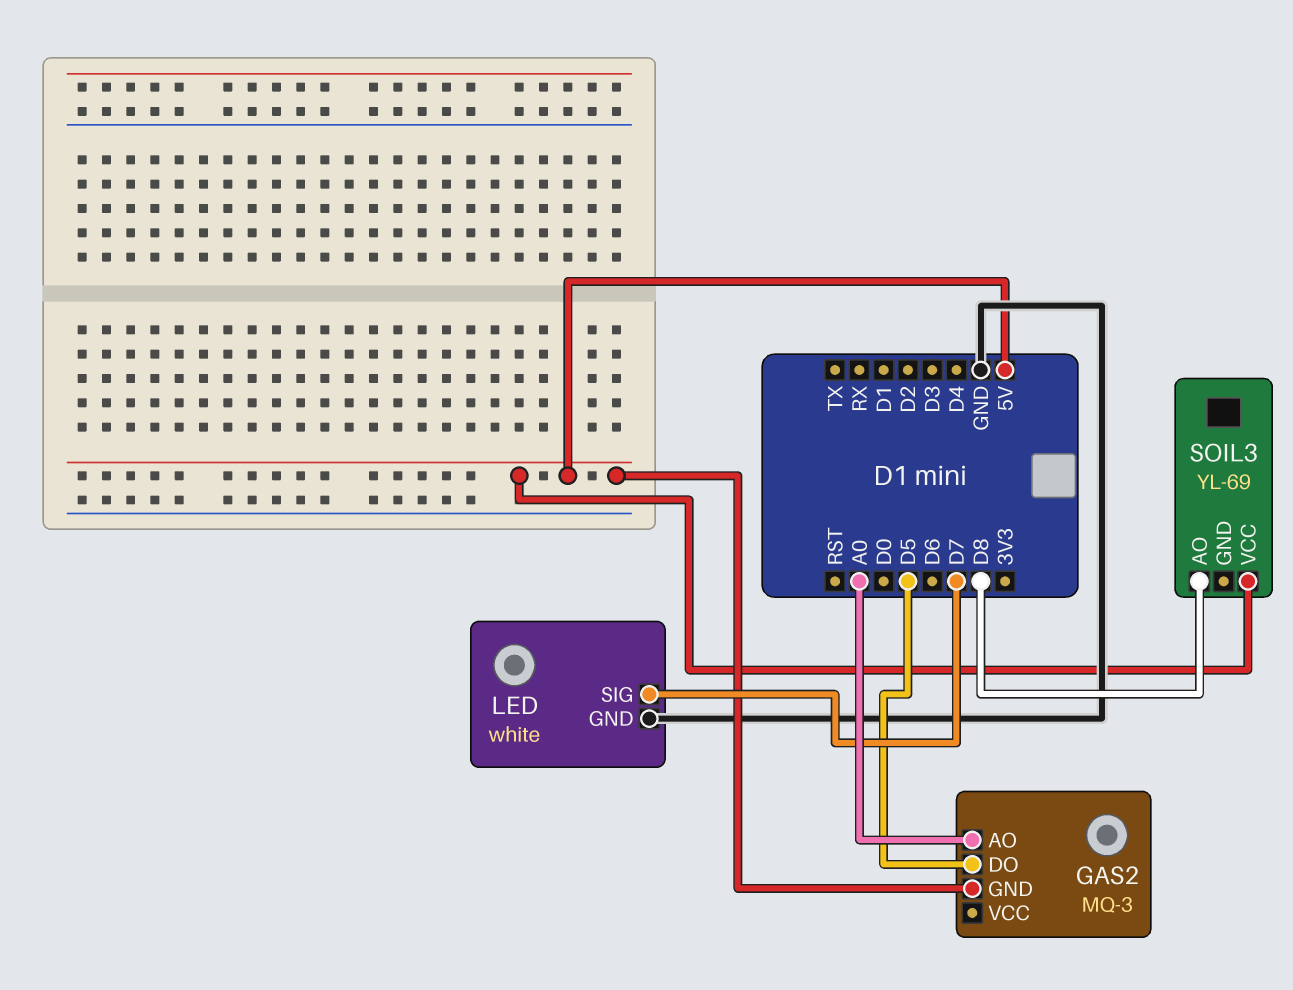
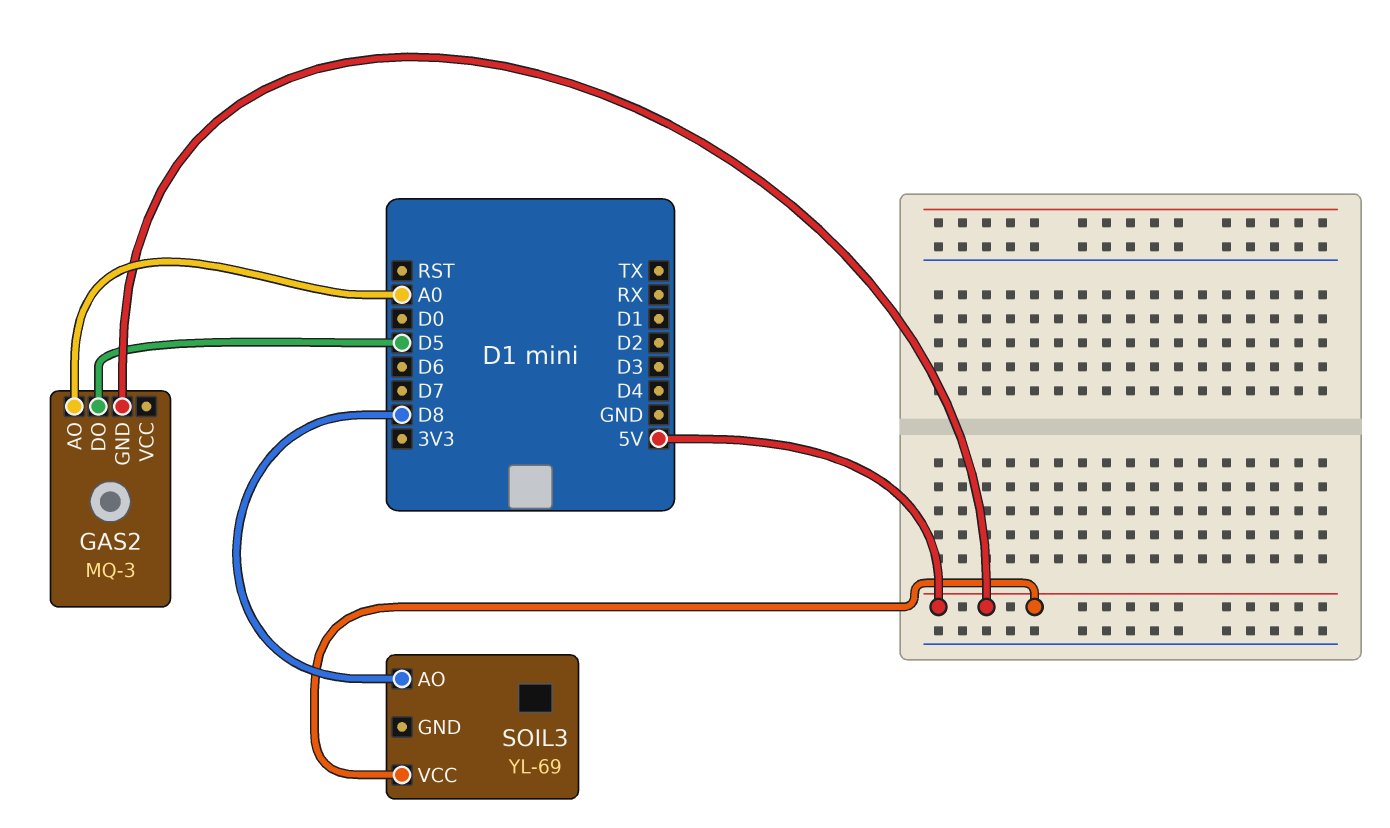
LED: white -> none
LED pin GND: GND -> none
LED pin SIG: D7 -> none

